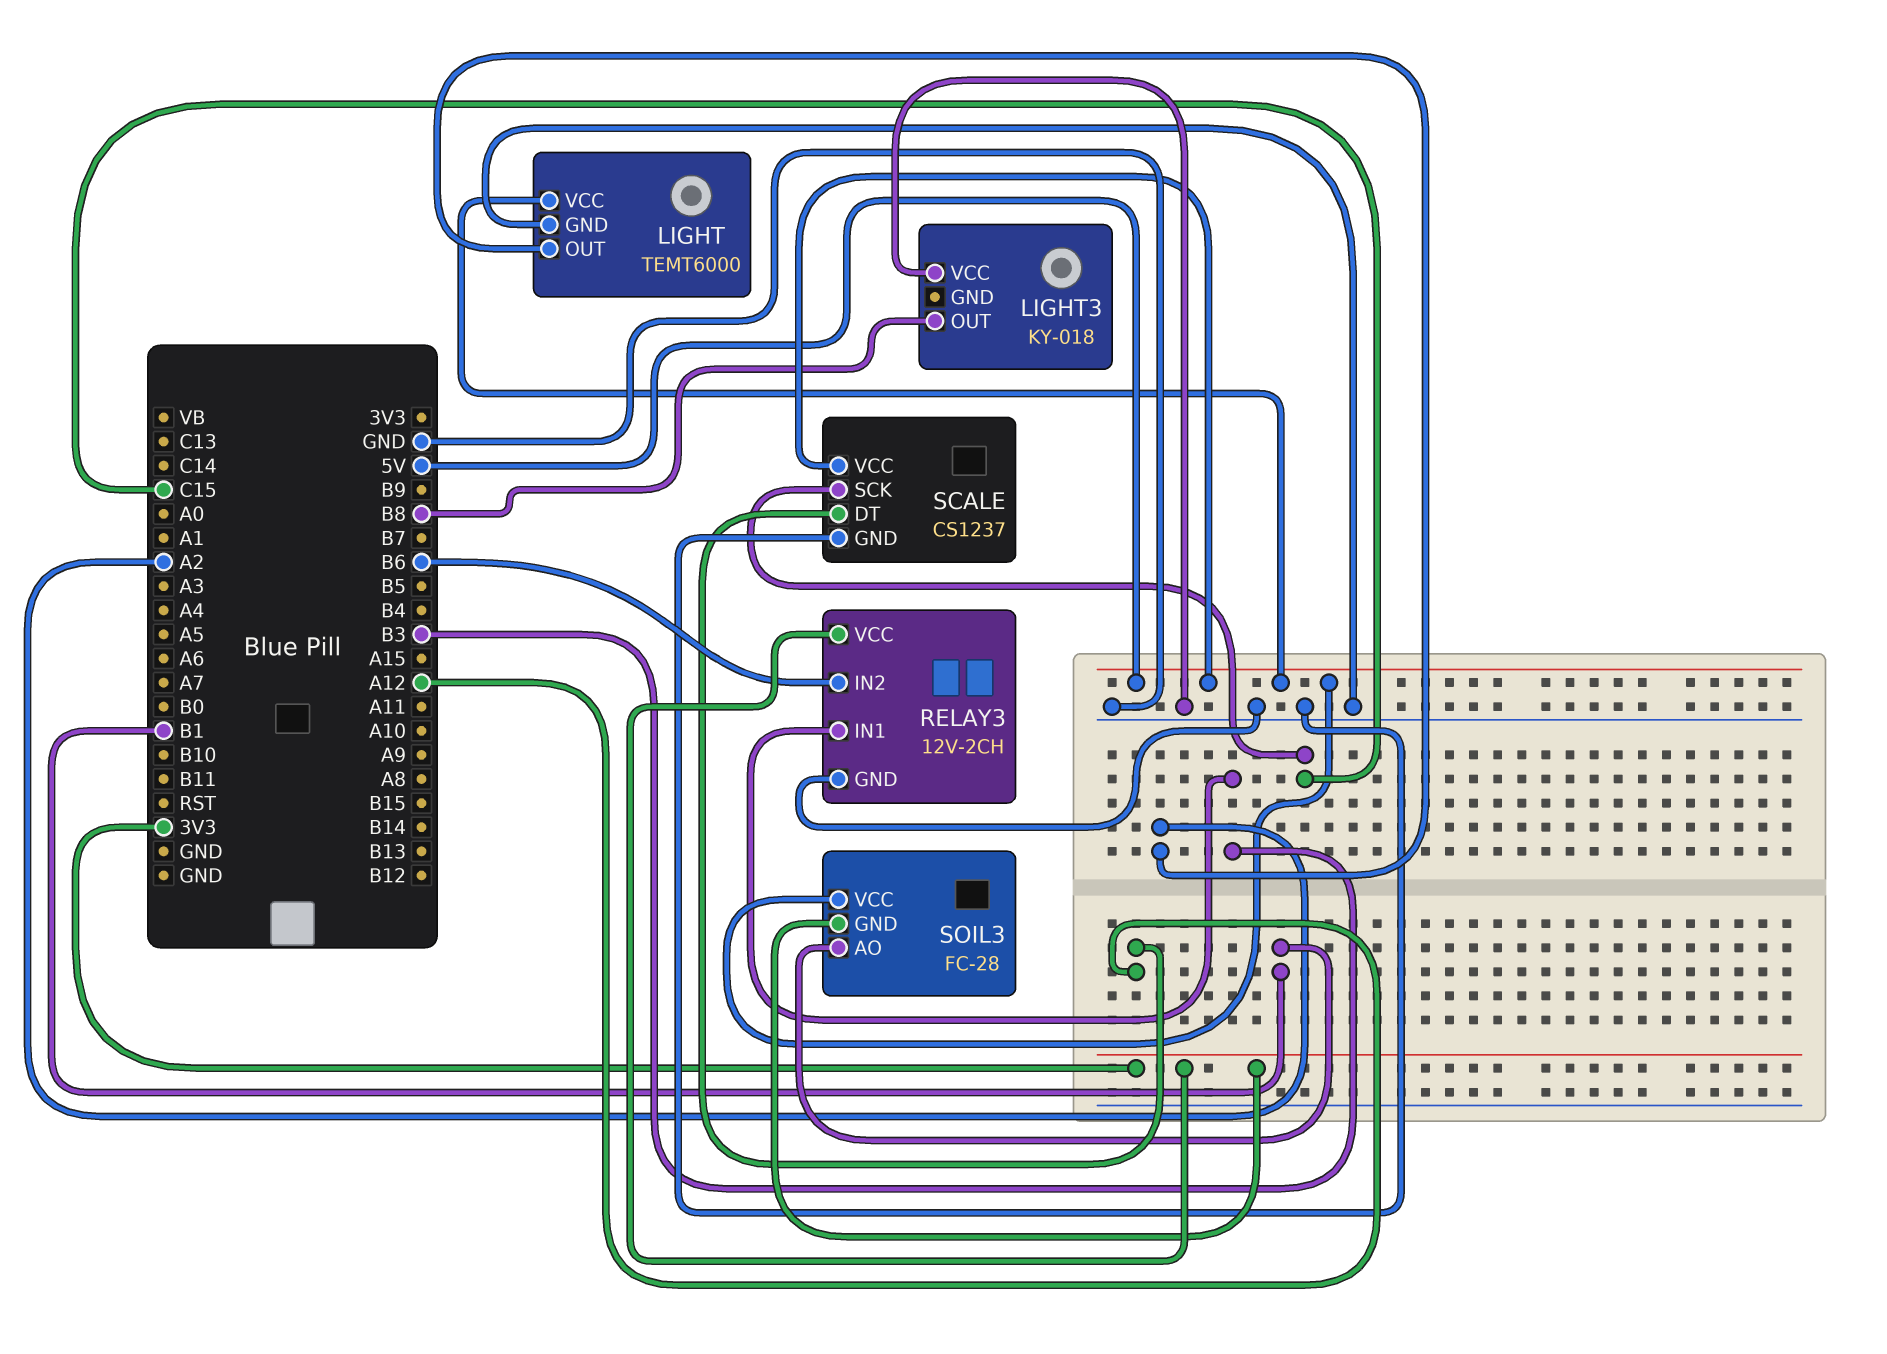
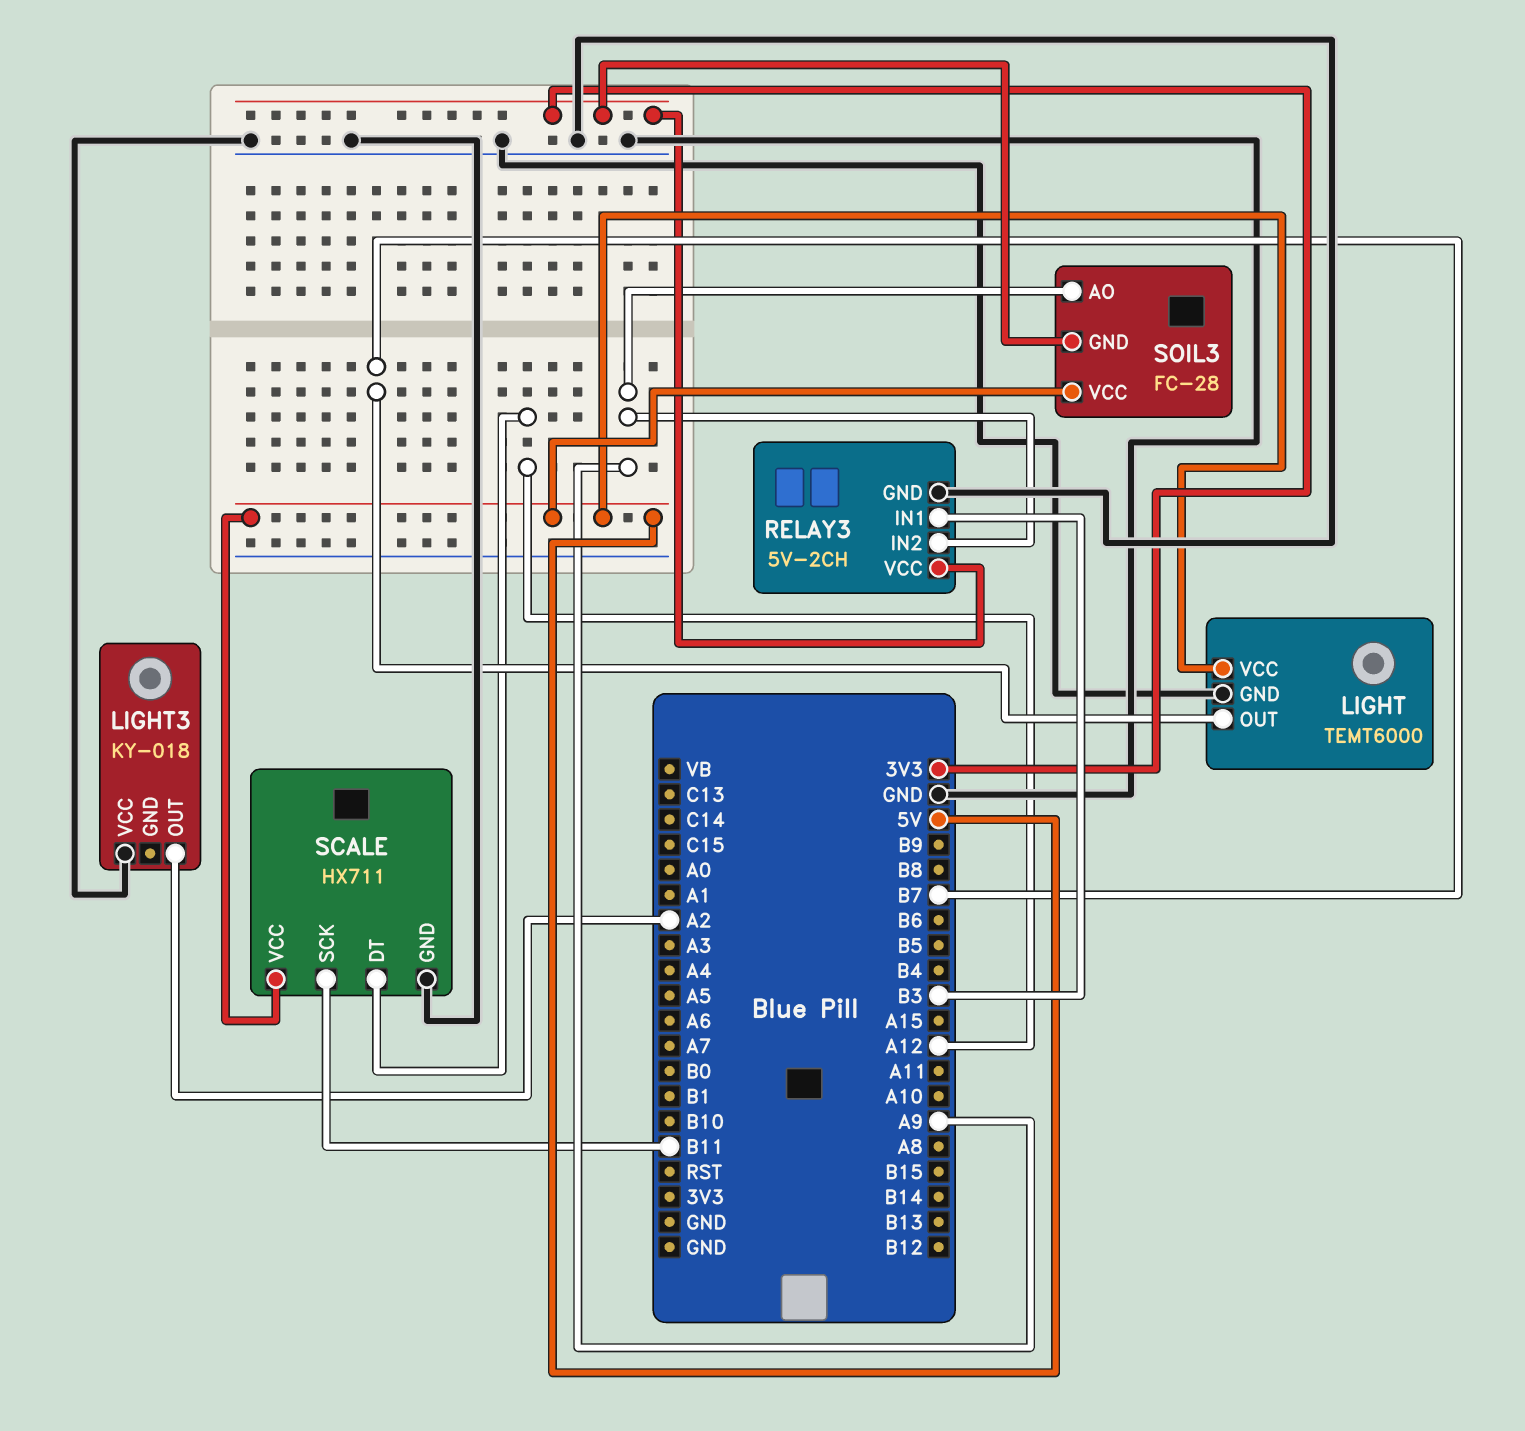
LIGHT pin OUT: A2 -> B7
LIGHT3 pin OUT: B8 -> A2
RELAY3: 12V-2CH -> 5V-2CH
RELAY3 pin IN2: B6 -> A9
SCALE: CS1237 -> HX711
SCALE pin SCK: C15 -> B11
SOIL3 pin AO: B1 -> A9

